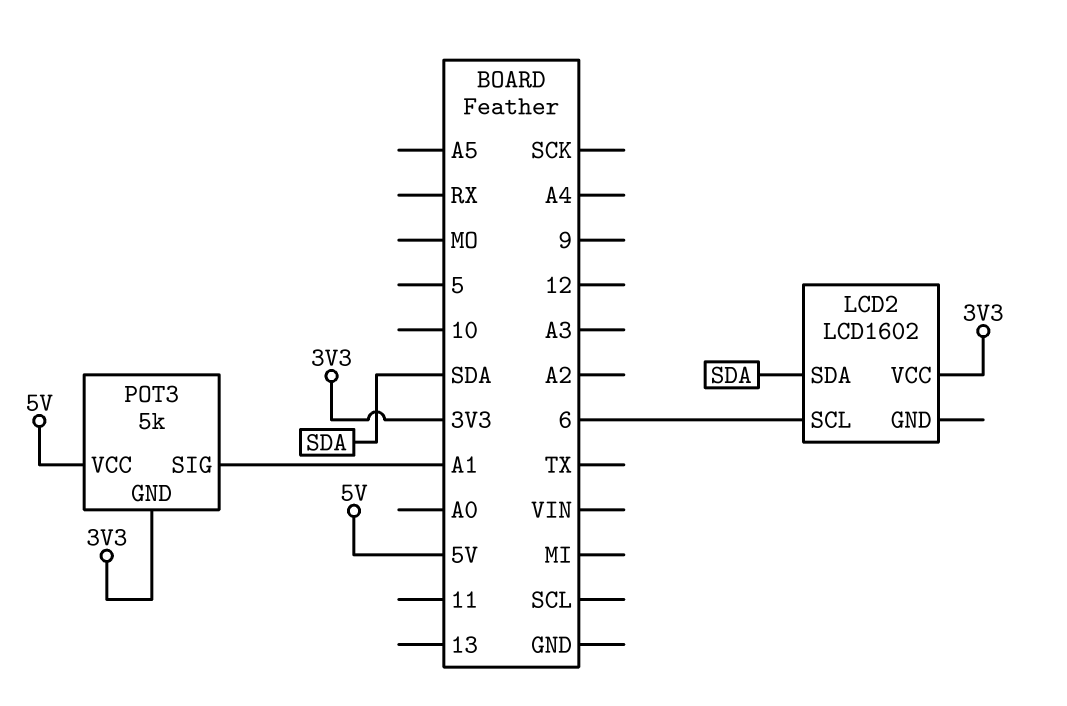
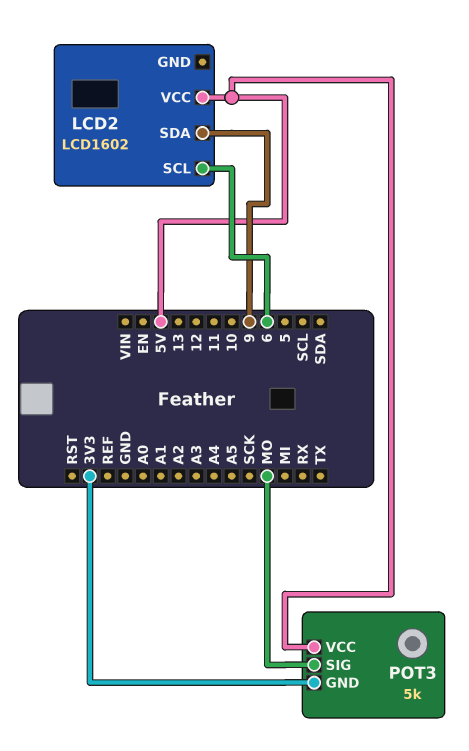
LCD2 pin SDA: SDA -> 9
LCD2 pin VCC: 3V3 -> 5V
POT3 pin SIG: A1 -> MO

